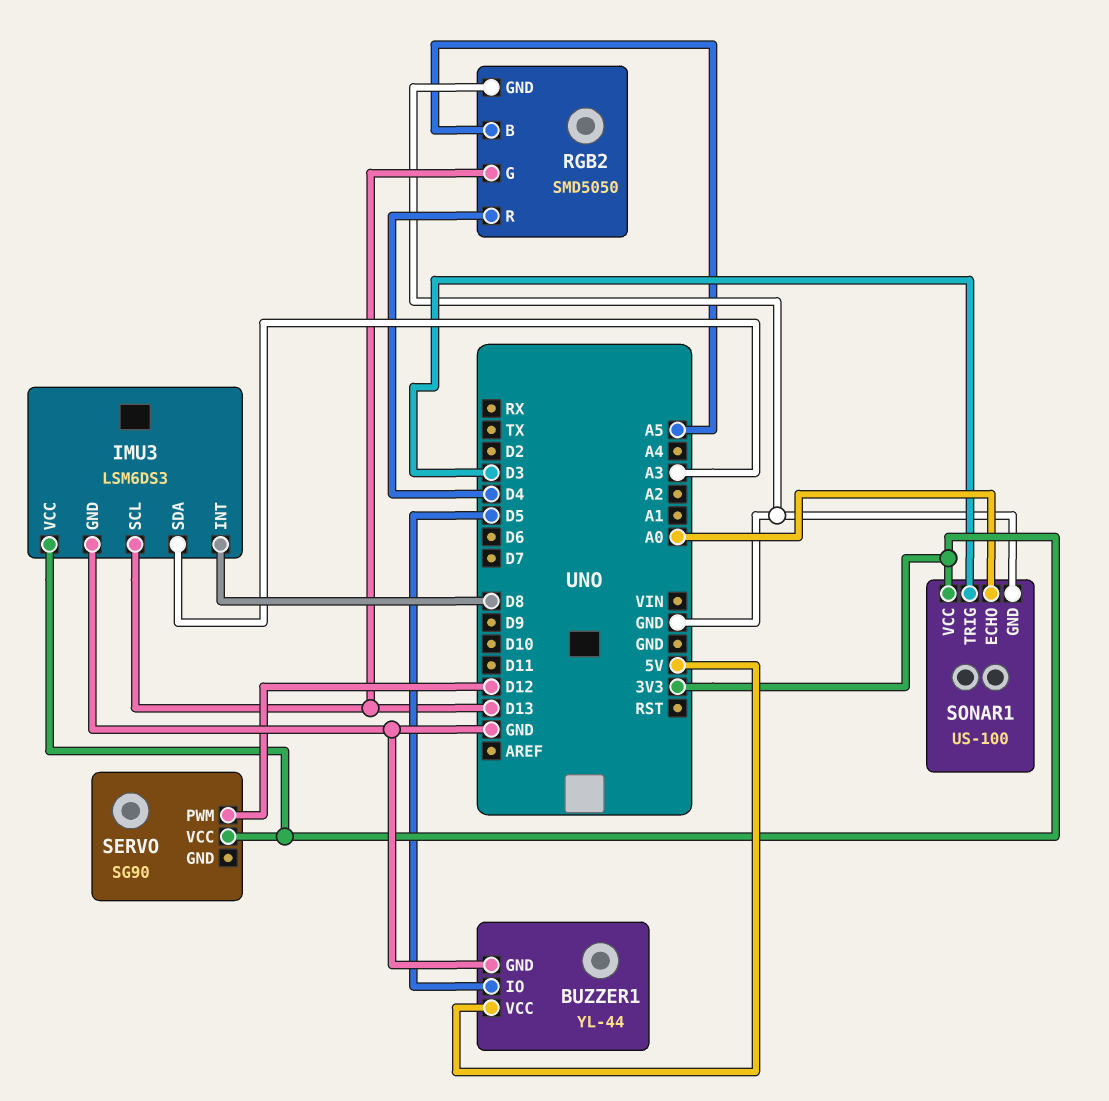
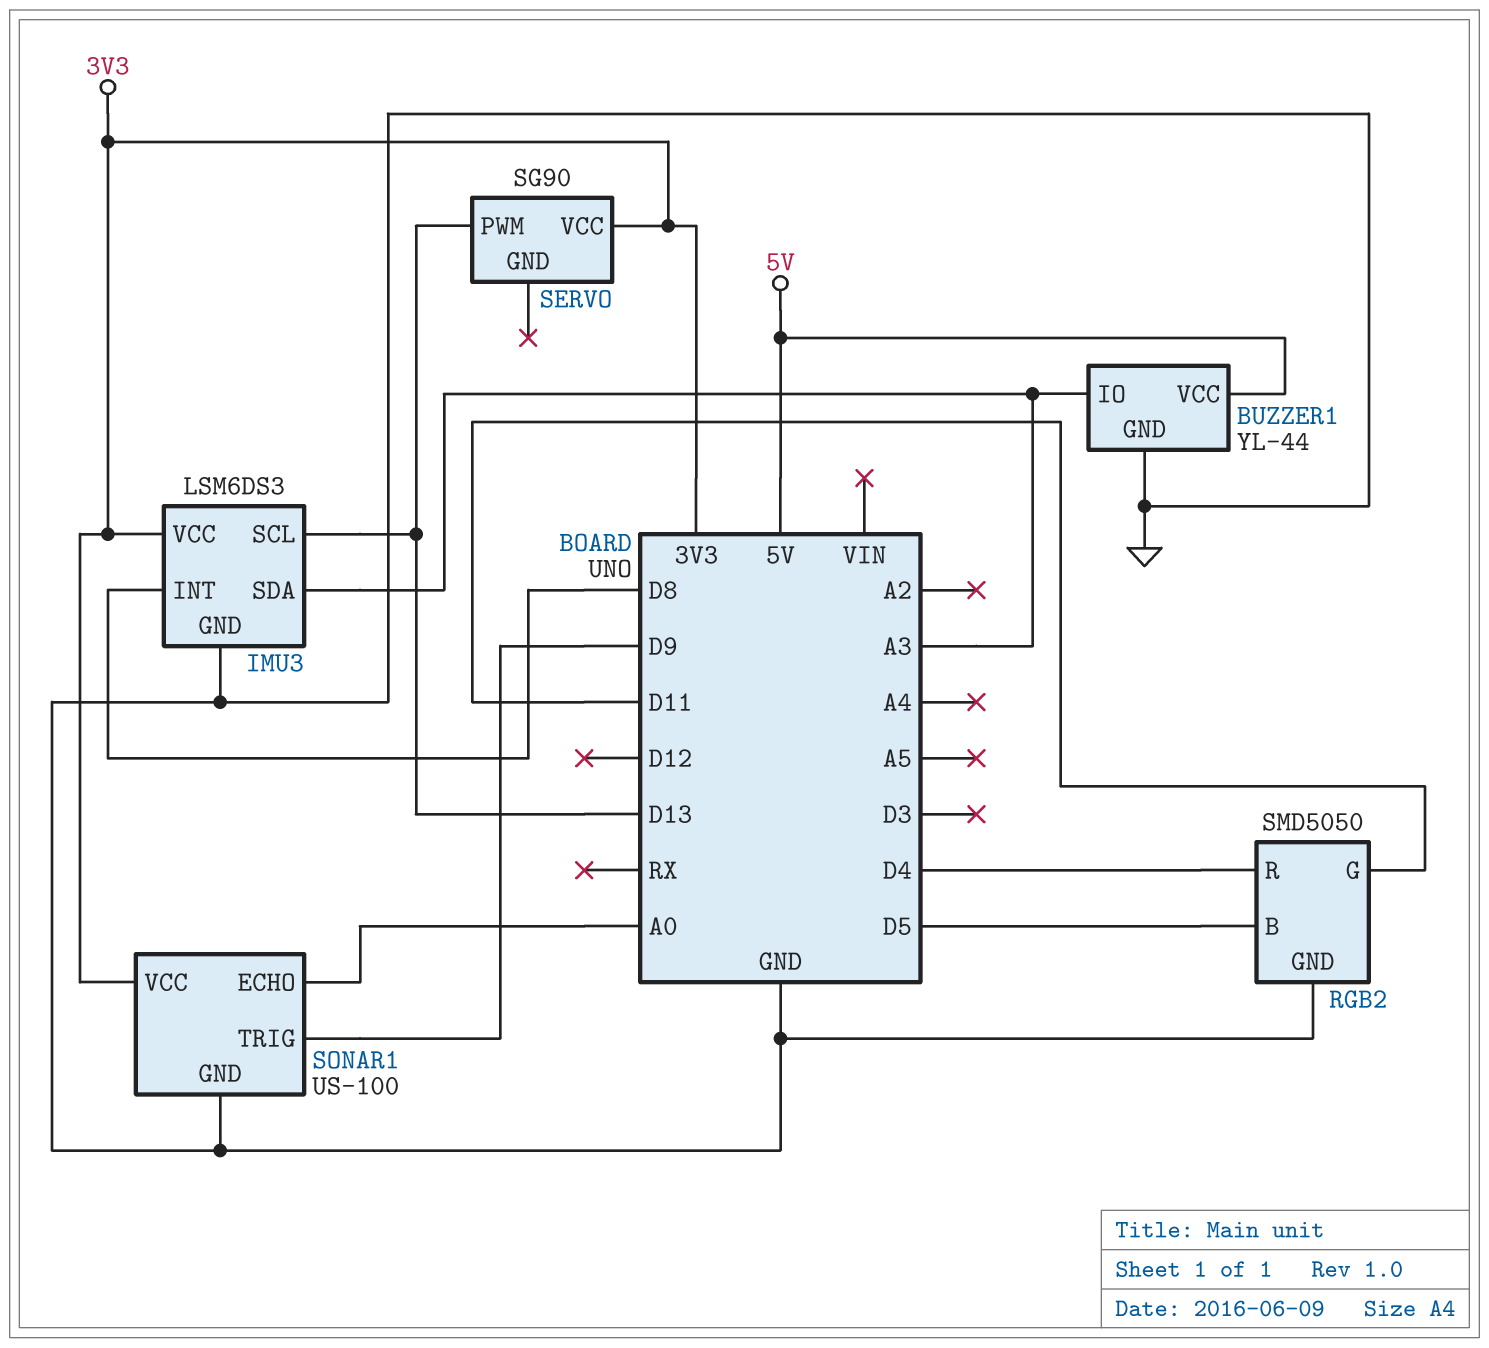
BUZZER1 pin IO: D5 -> A3
RGB2 pin B: A5 -> D5
RGB2 pin G: D13 -> D11
SERVO pin PWM: D12 -> D13
SONAR1 pin TRIG: D3 -> D9

